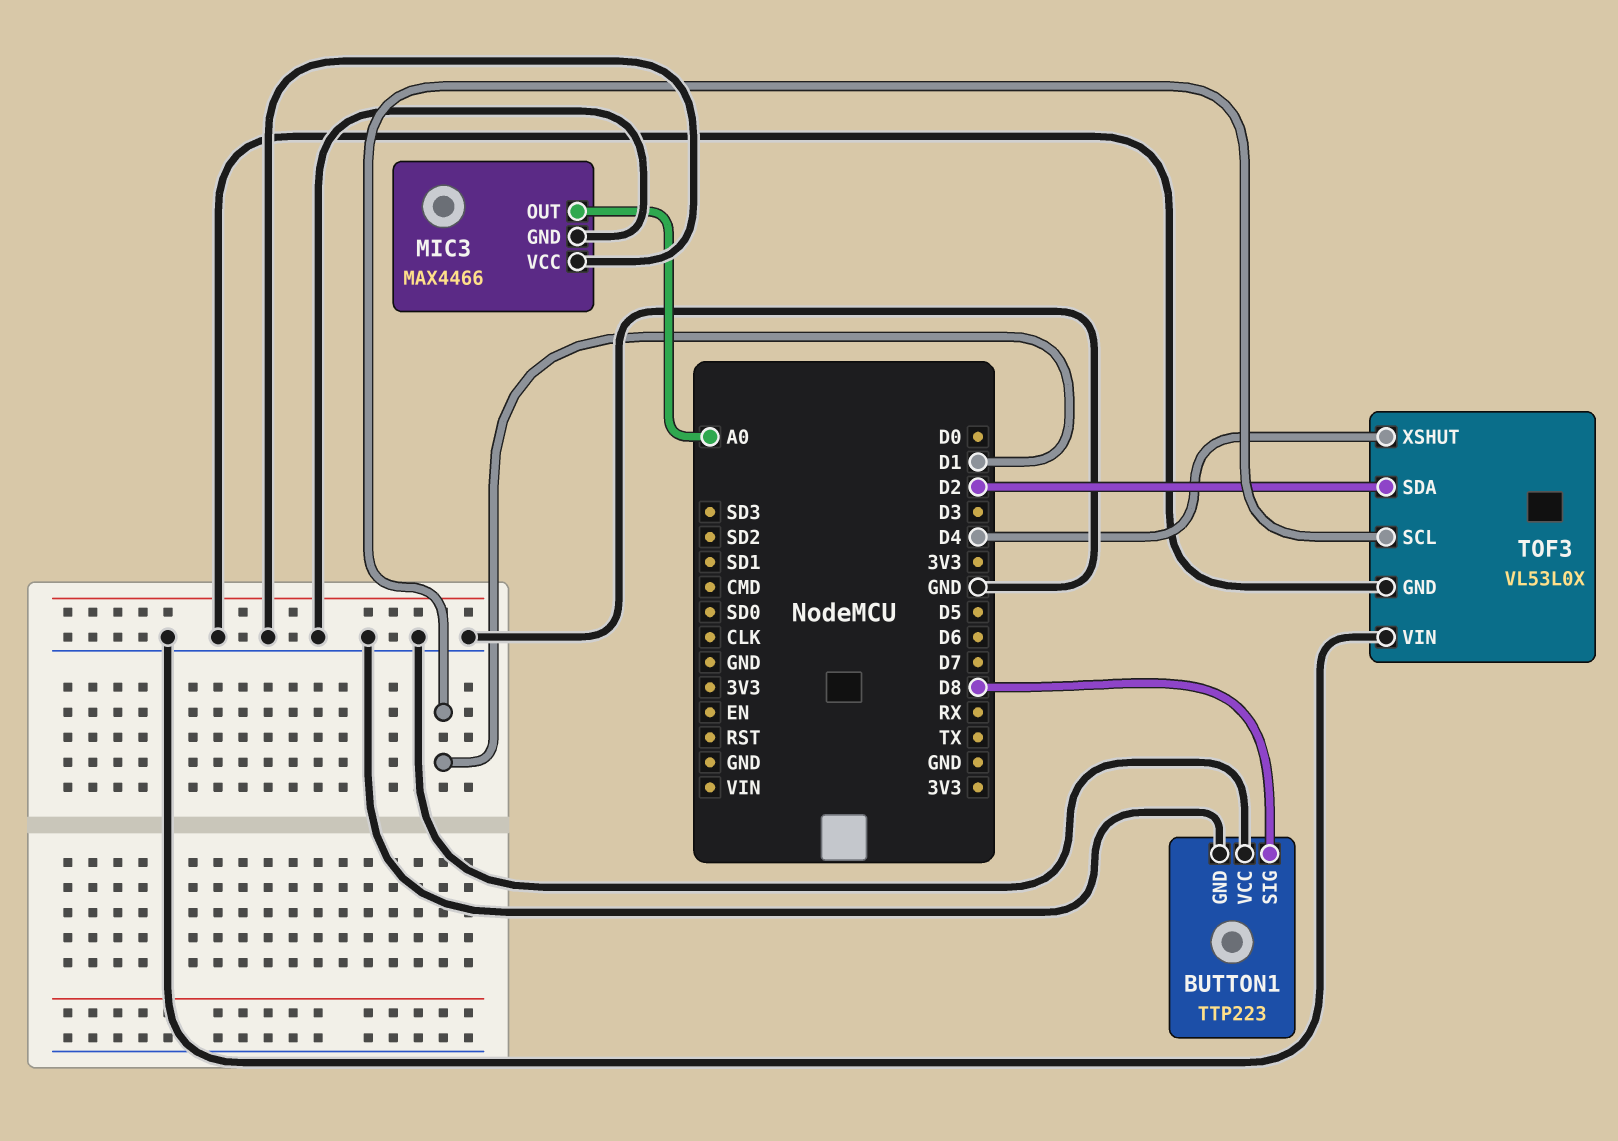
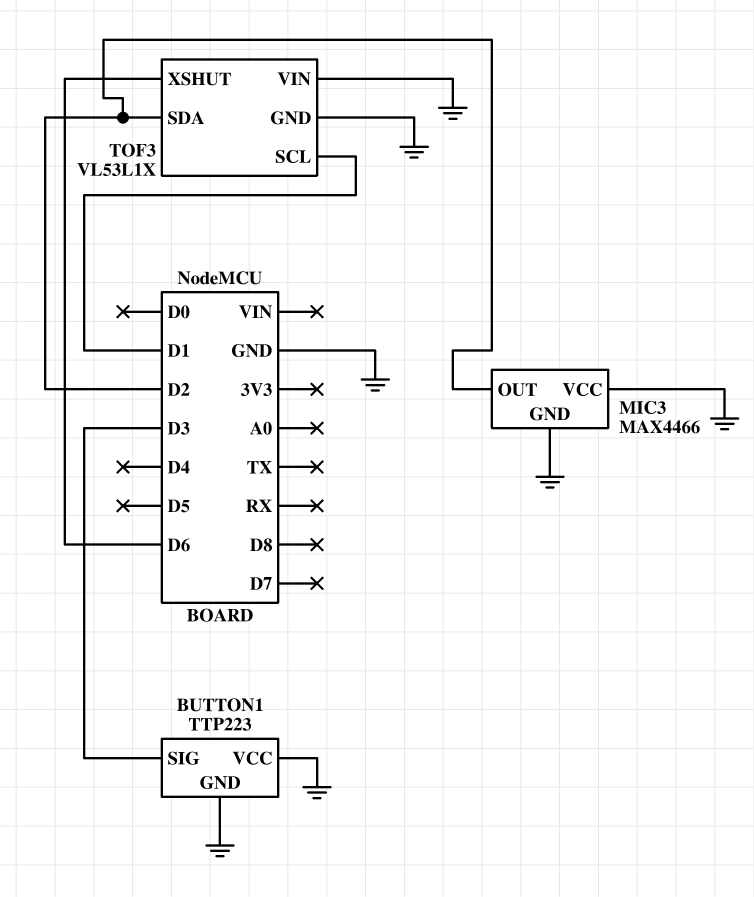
BUTTON1 pin SIG: D8 -> D3
MIC3 pin OUT: A0 -> D2
TOF3: VL53L0X -> VL53L1X
TOF3 pin XSHUT: D4 -> D6

